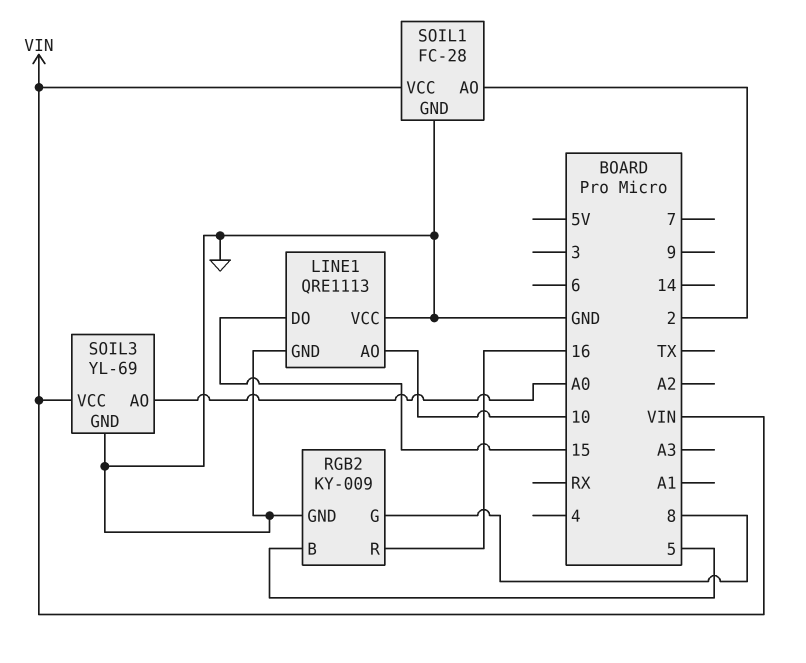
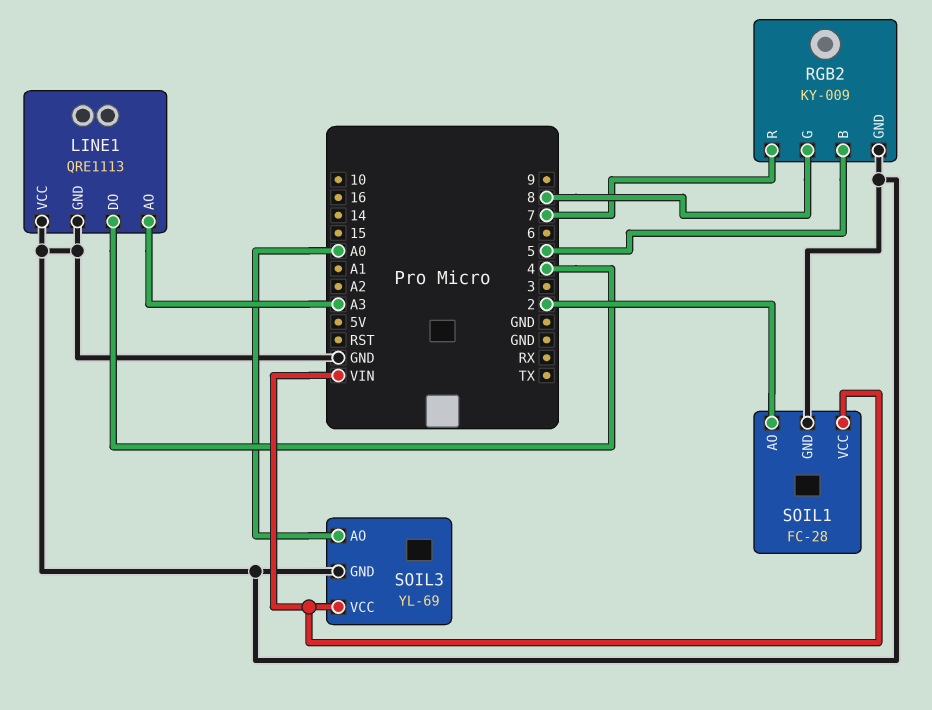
LINE1 pin AO: 10 -> A3
LINE1 pin DO: 15 -> 4
RGB2 pin R: 16 -> 7

